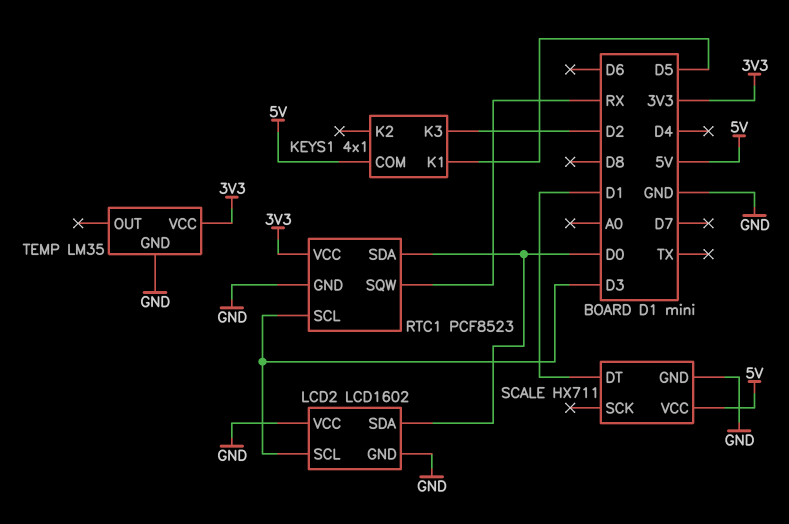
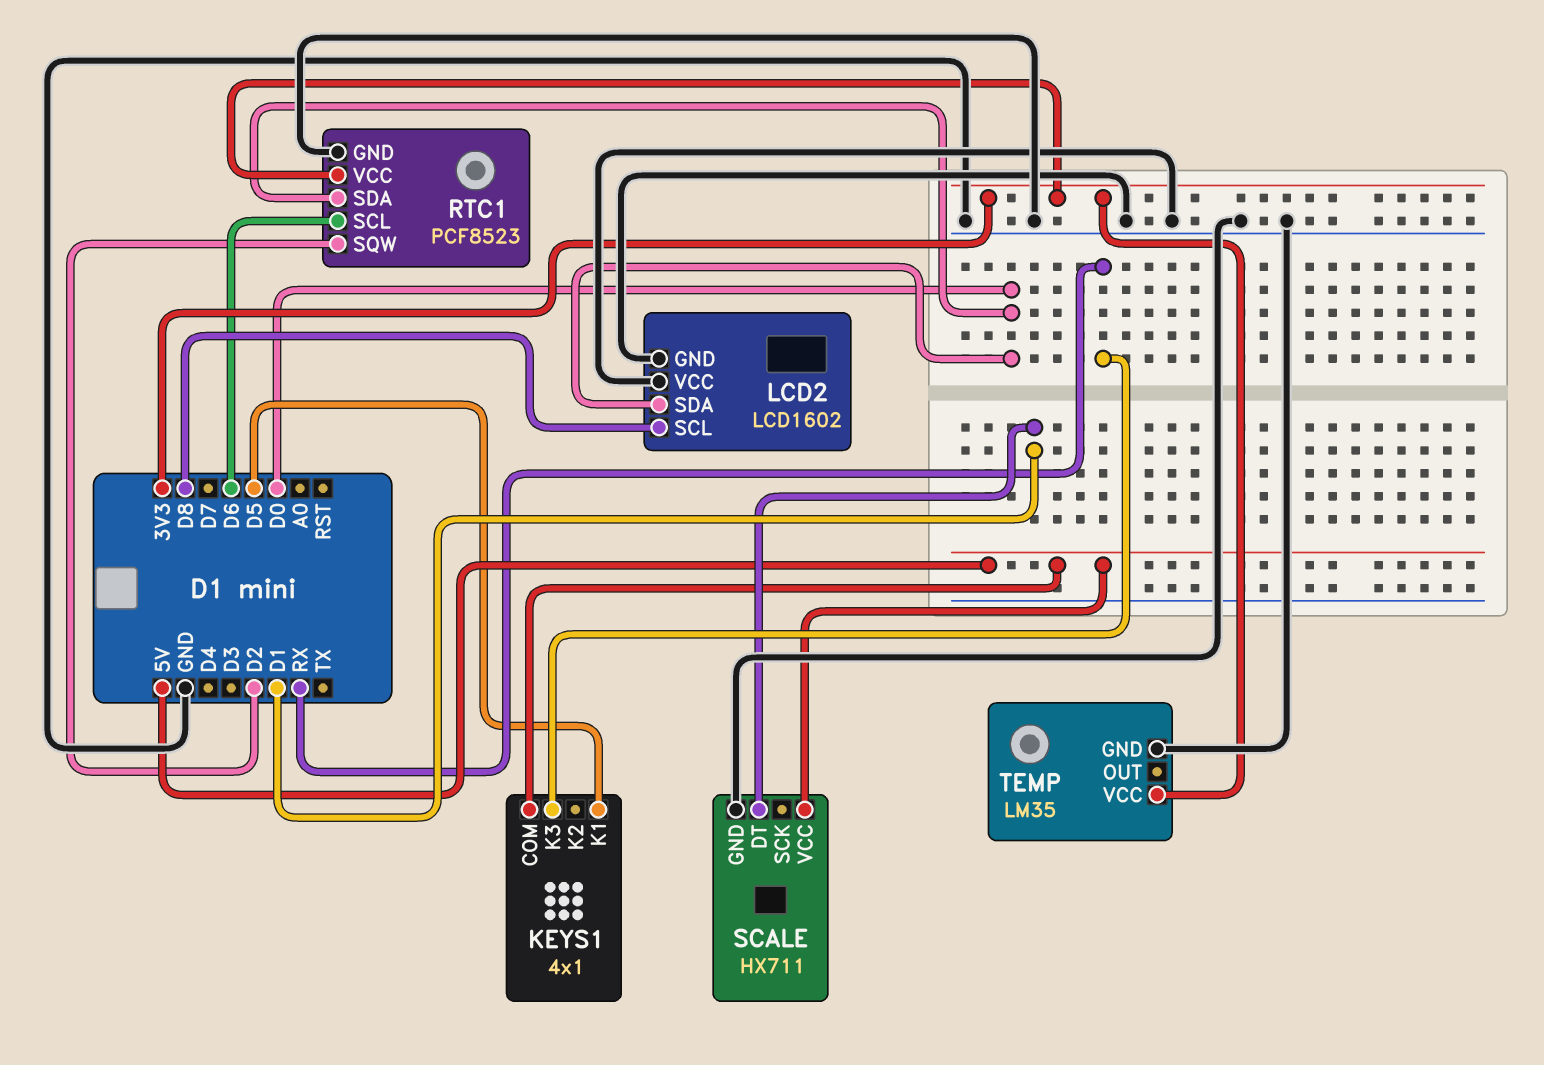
KEYS1 pin K3: D2 -> RX
LCD2 pin SCL: D3 -> D8
RTC1 pin SCL: D3 -> D6
RTC1 pin SQW: RX -> D2

